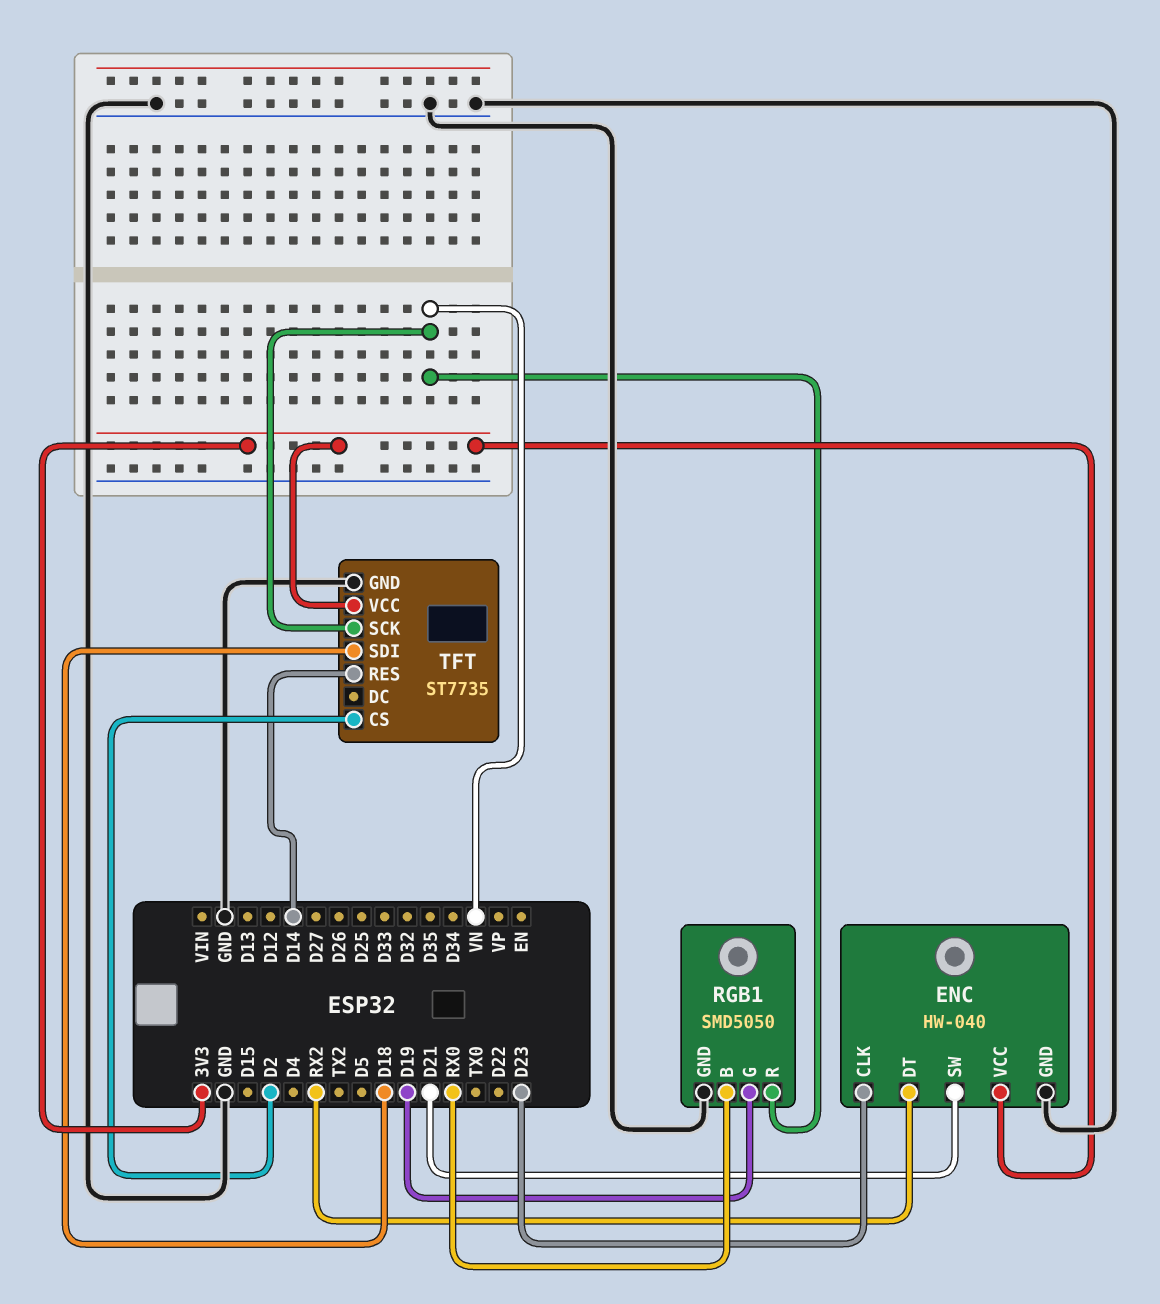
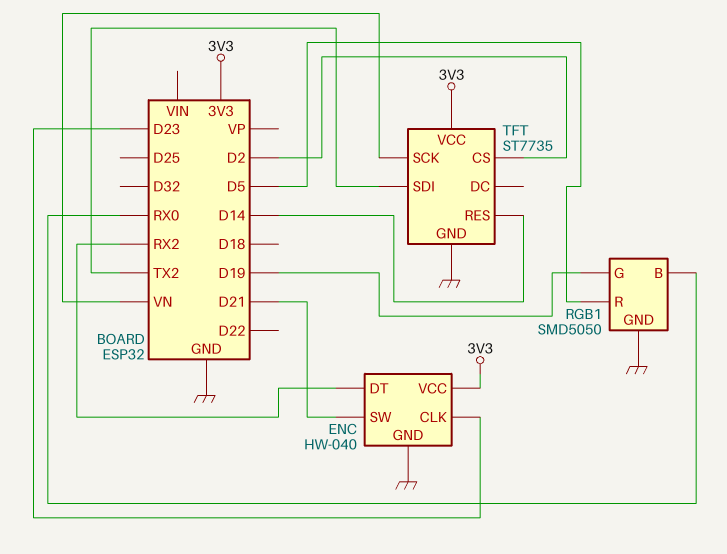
RGB1 pin R: VN -> D5
TFT pin SDI: D18 -> TX2

